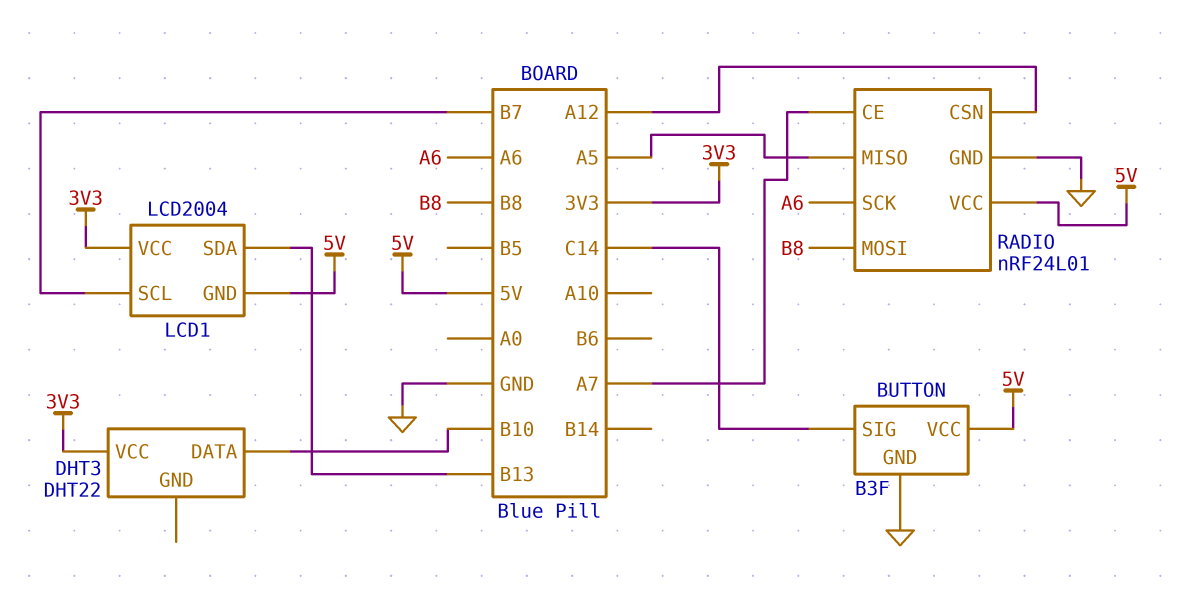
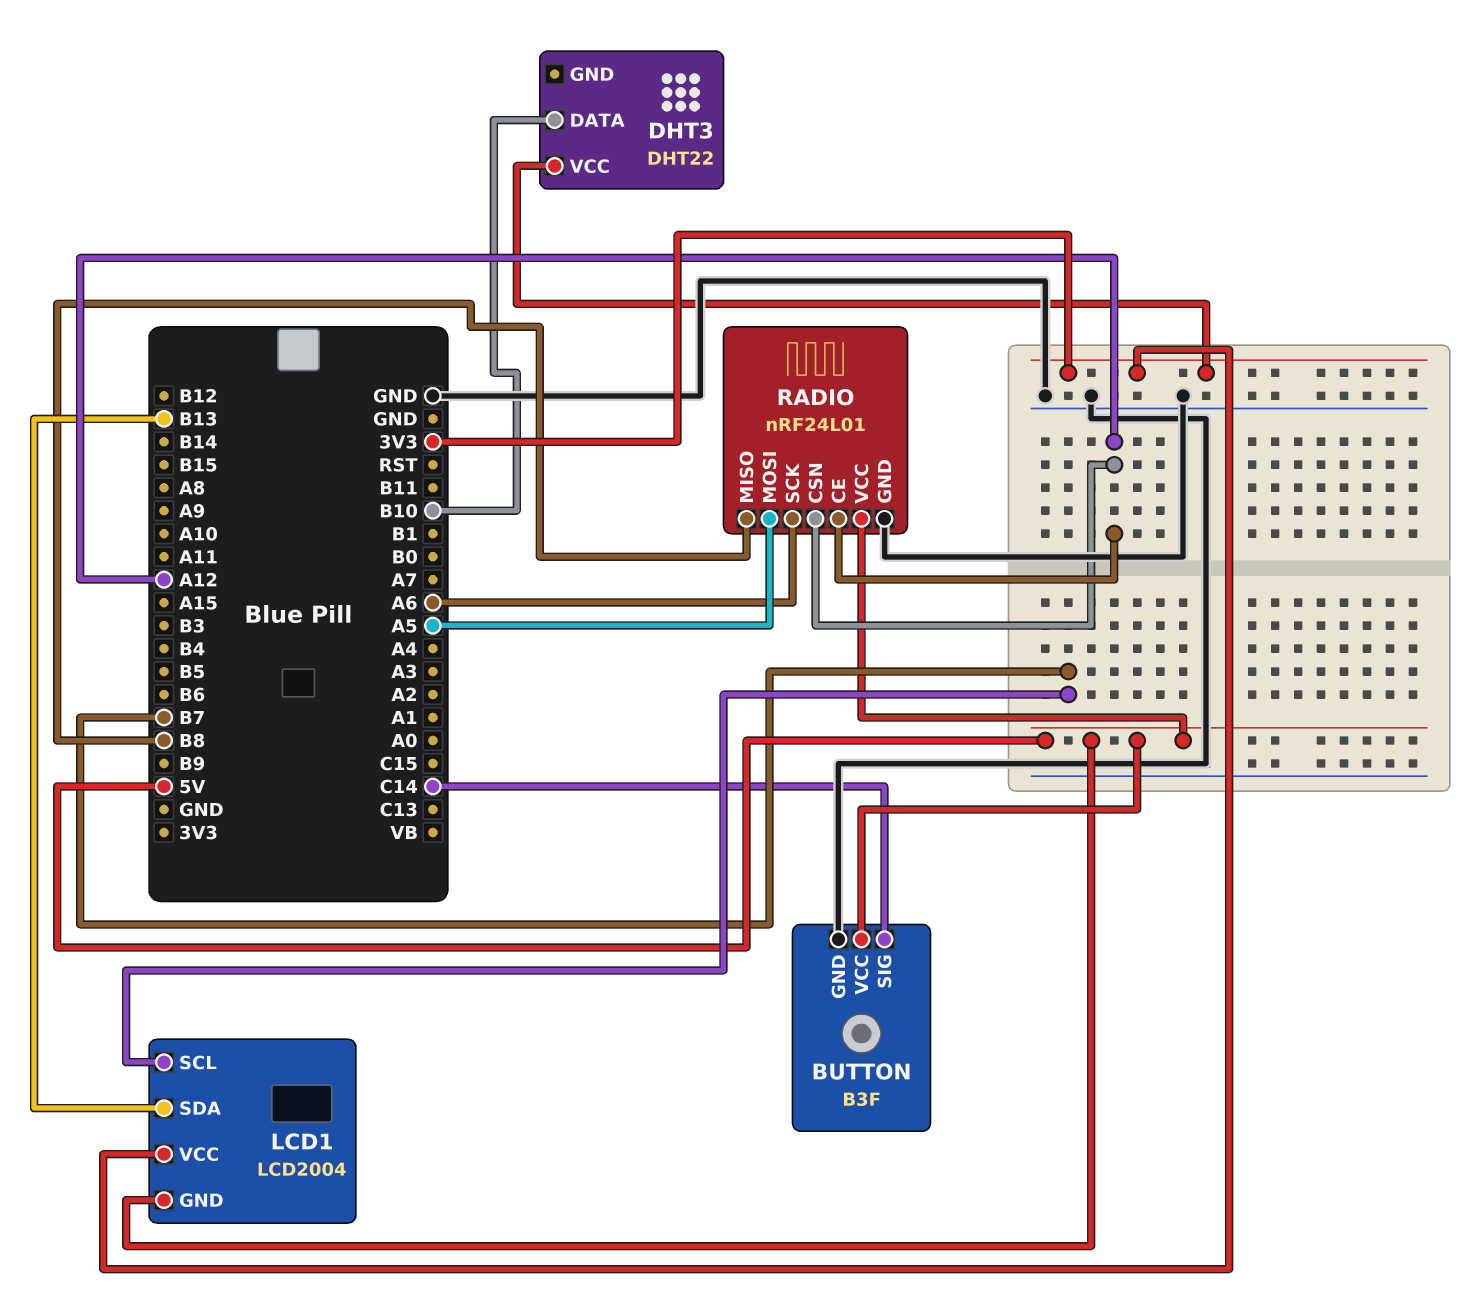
RADIO pin CE: A7 -> A12
RADIO pin MISO: A5 -> B8
RADIO pin MOSI: B8 -> A5

